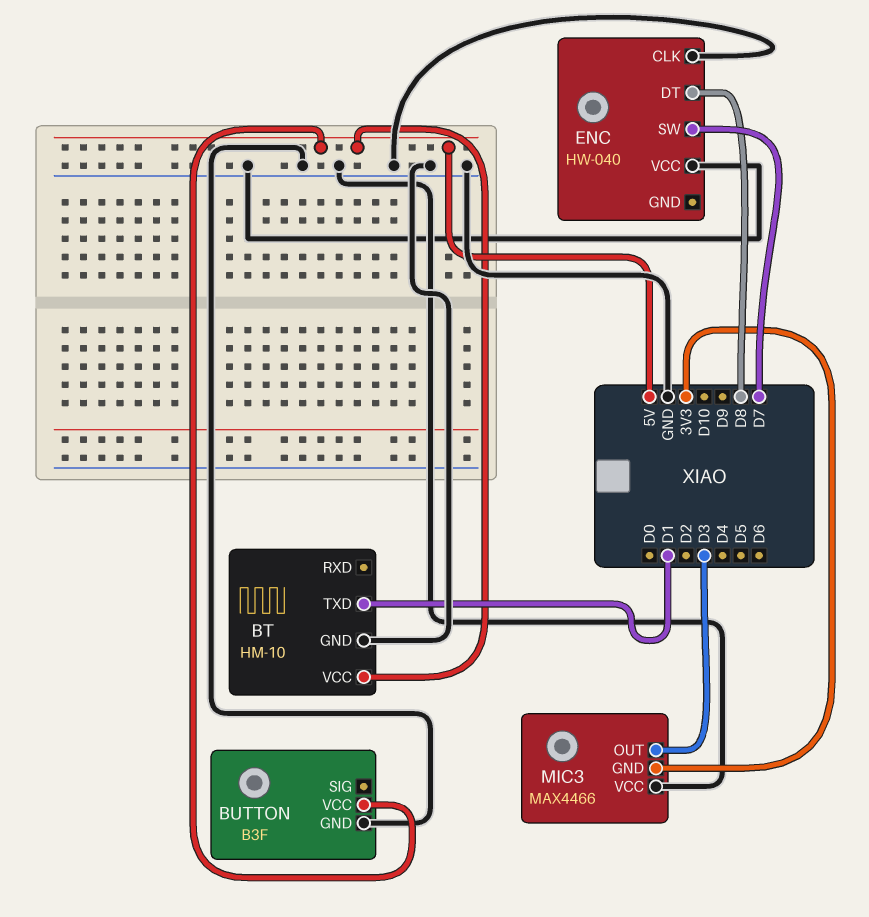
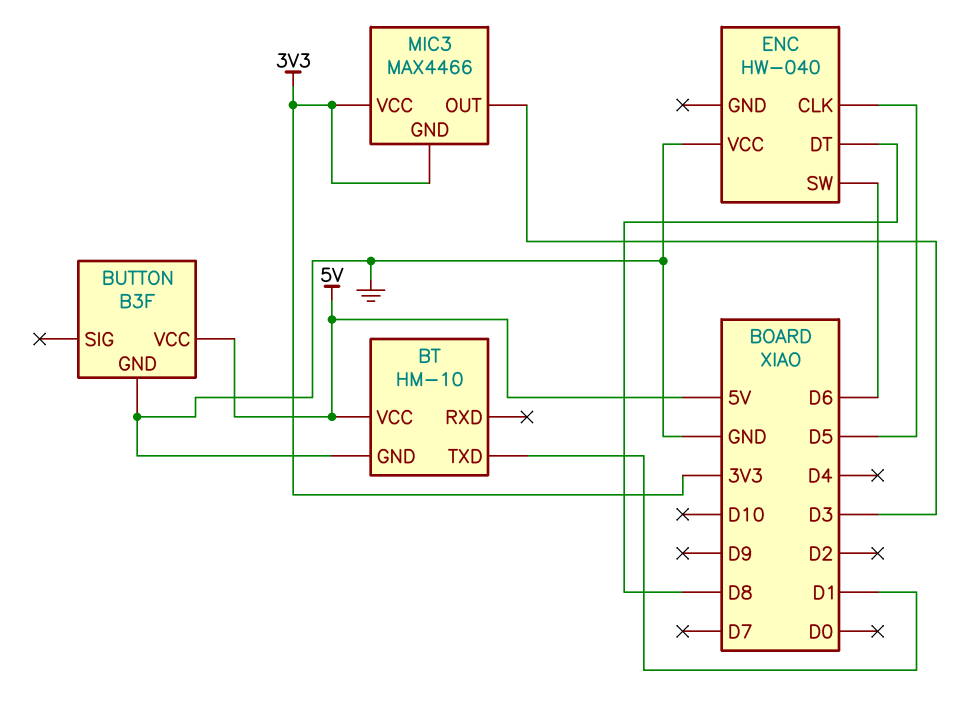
ENC pin CLK: GND -> D5
ENC pin SW: D7 -> D6
MIC3 pin VCC: GND -> 3V3

